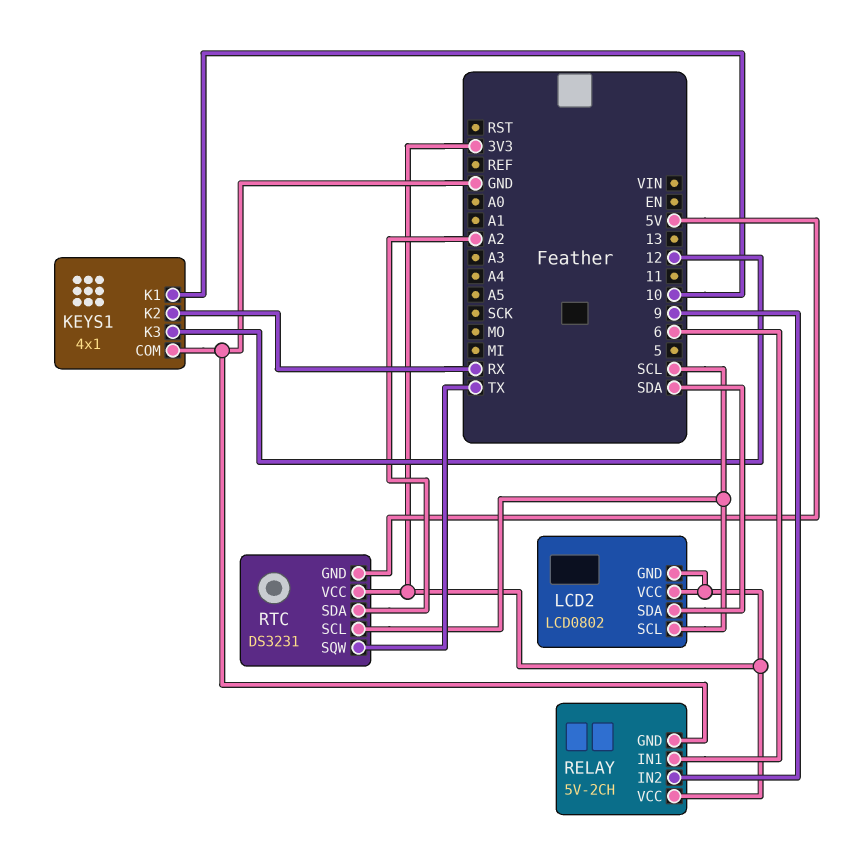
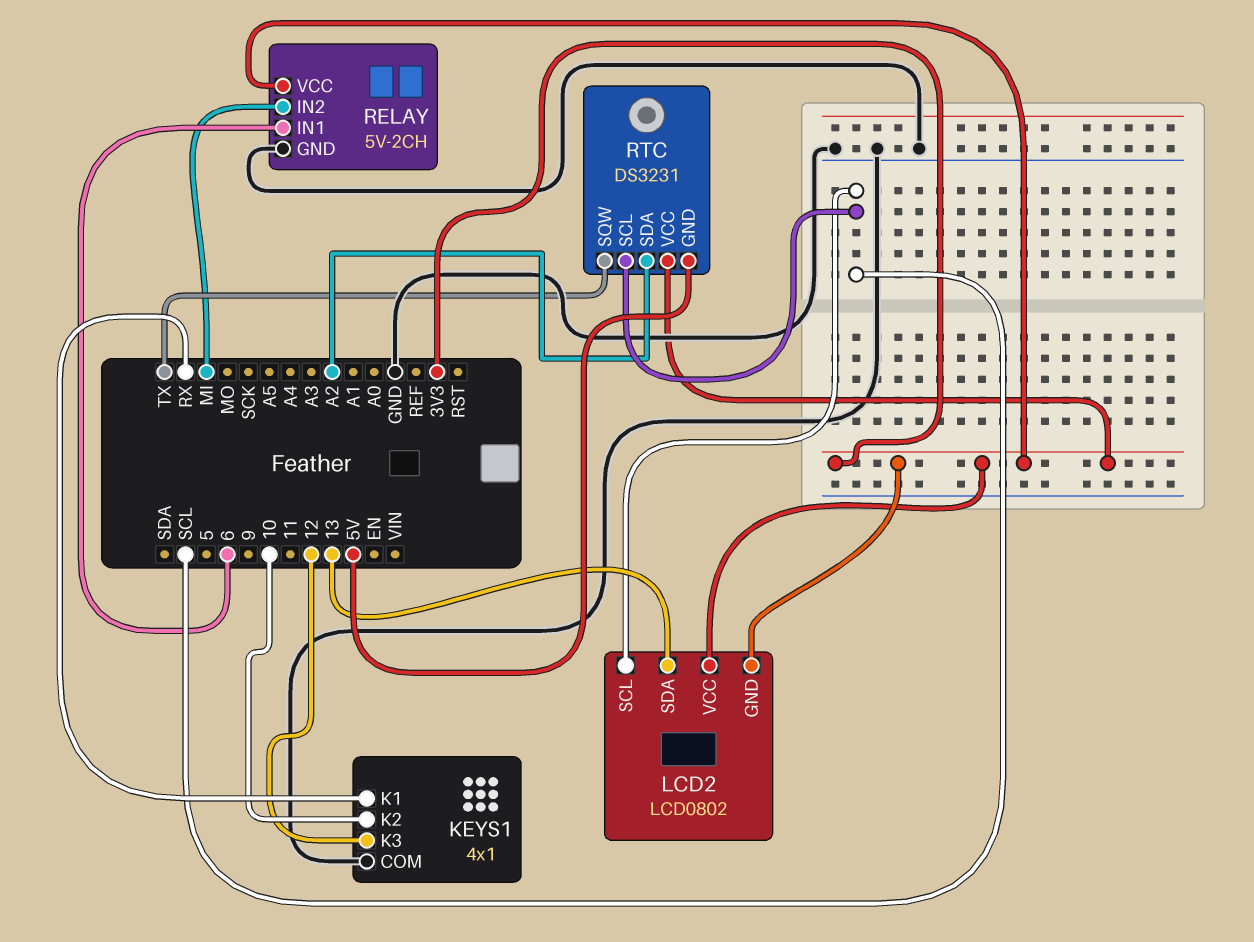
KEYS1 pin K1: 10 -> RX
KEYS1 pin K2: RX -> 10
LCD2 pin SDA: SDA -> 13
RELAY pin IN2: 9 -> MI

